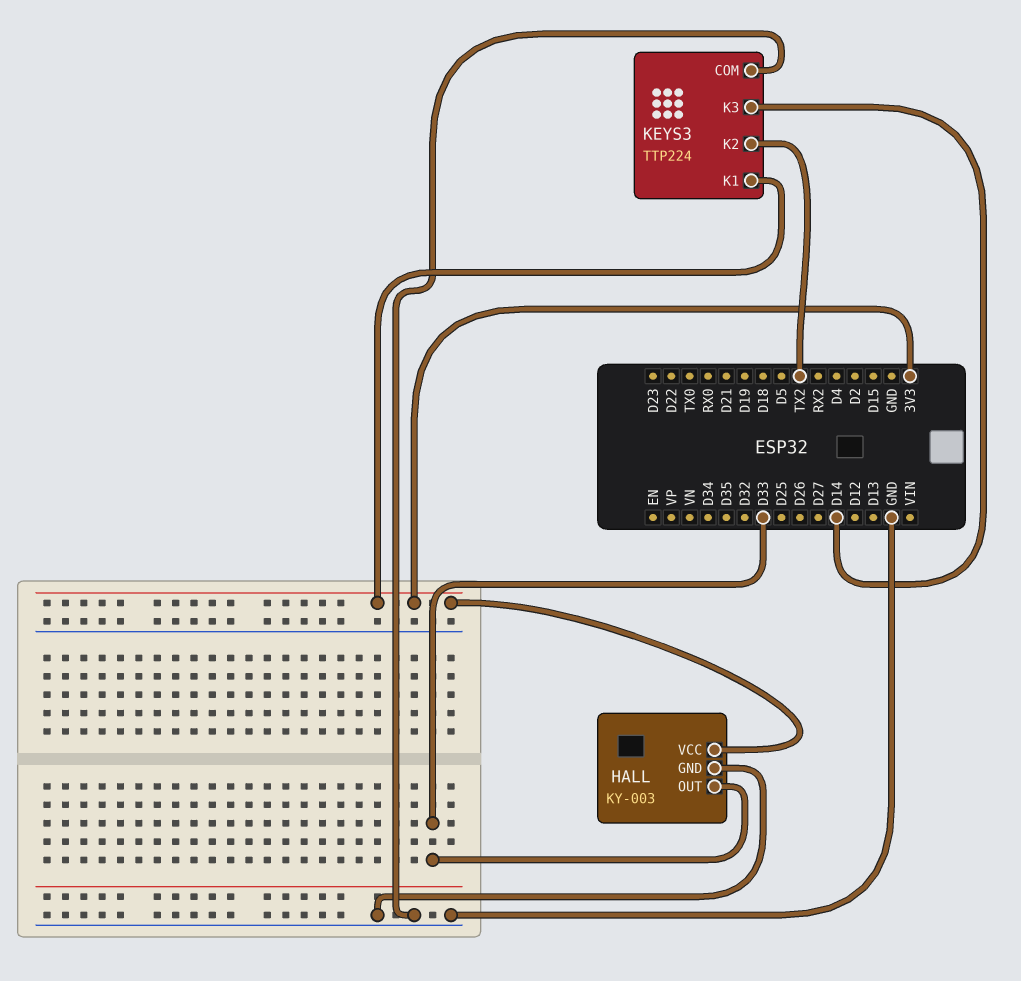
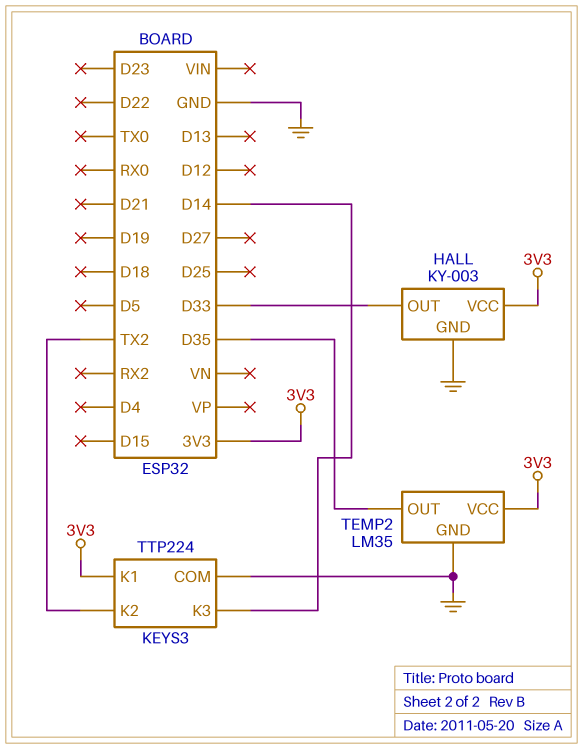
TEMP2: none -> LM35
TEMP2 pin GND: none -> GND
TEMP2 pin OUT: none -> D35
TEMP2 pin VCC: none -> 3V3

